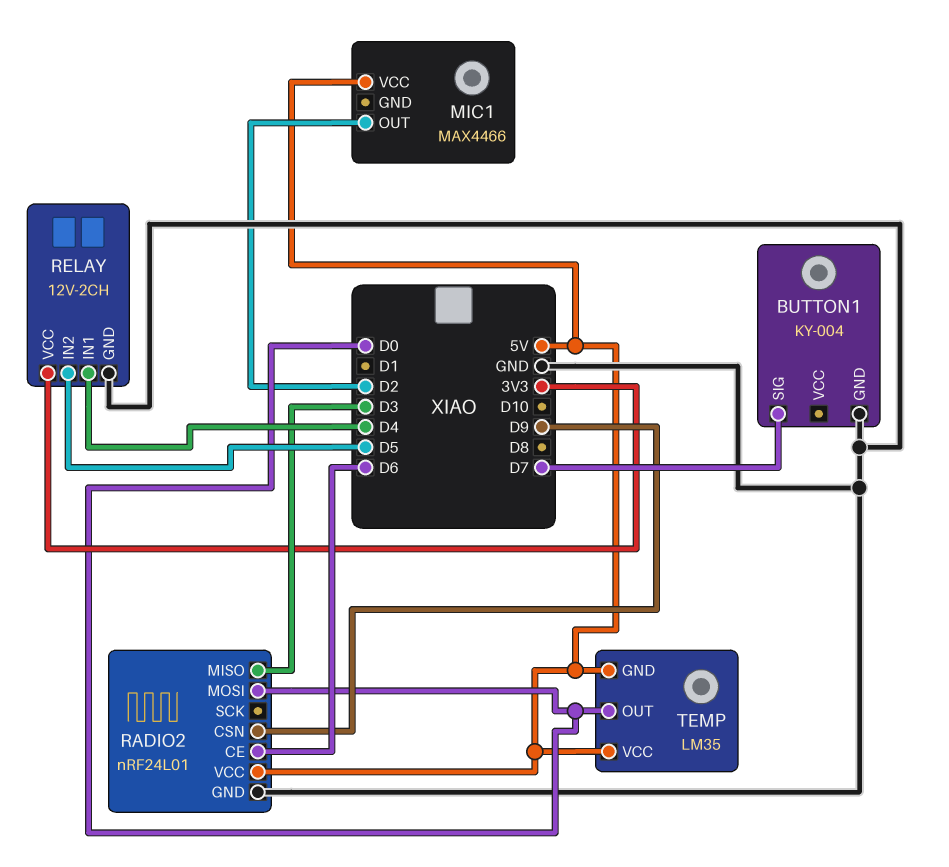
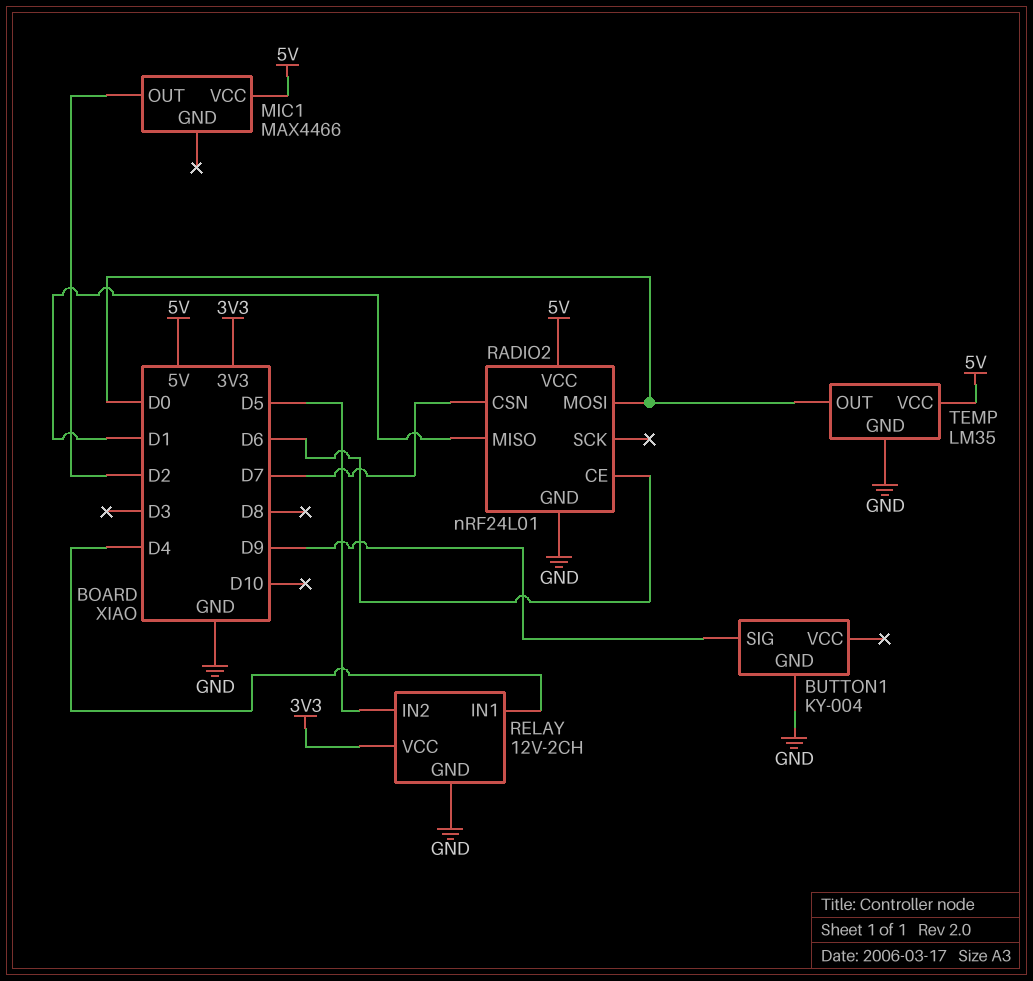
BUTTON1 pin SIG: D7 -> D9
RADIO2 pin CSN: D9 -> D7
RADIO2 pin MISO: D3 -> D1
TEMP pin GND: 5V -> GND

